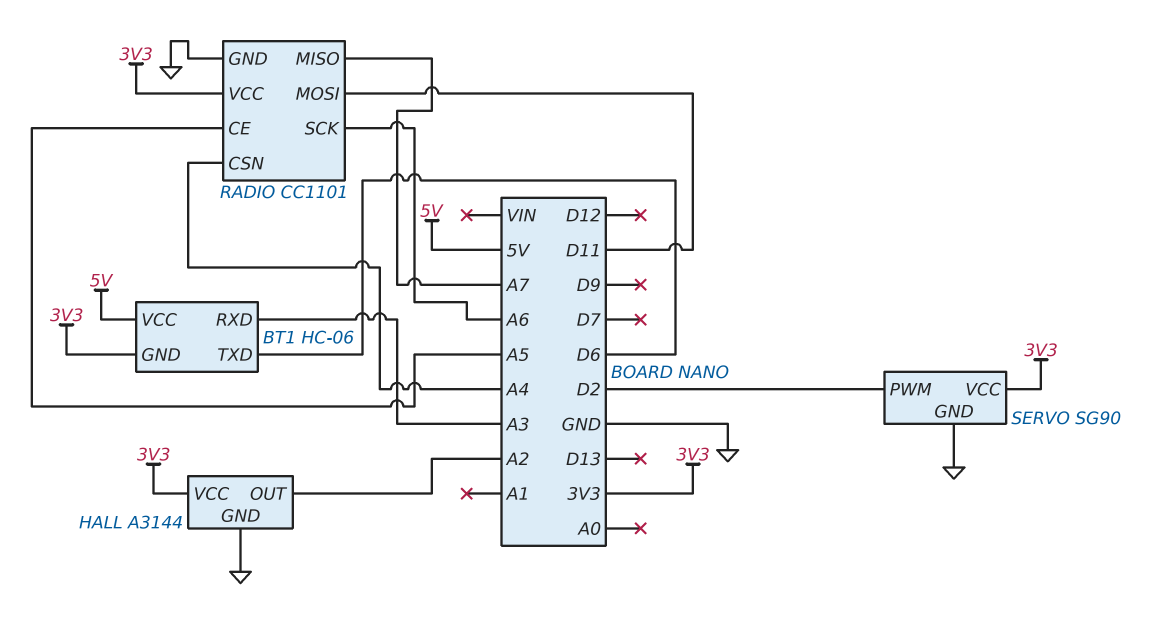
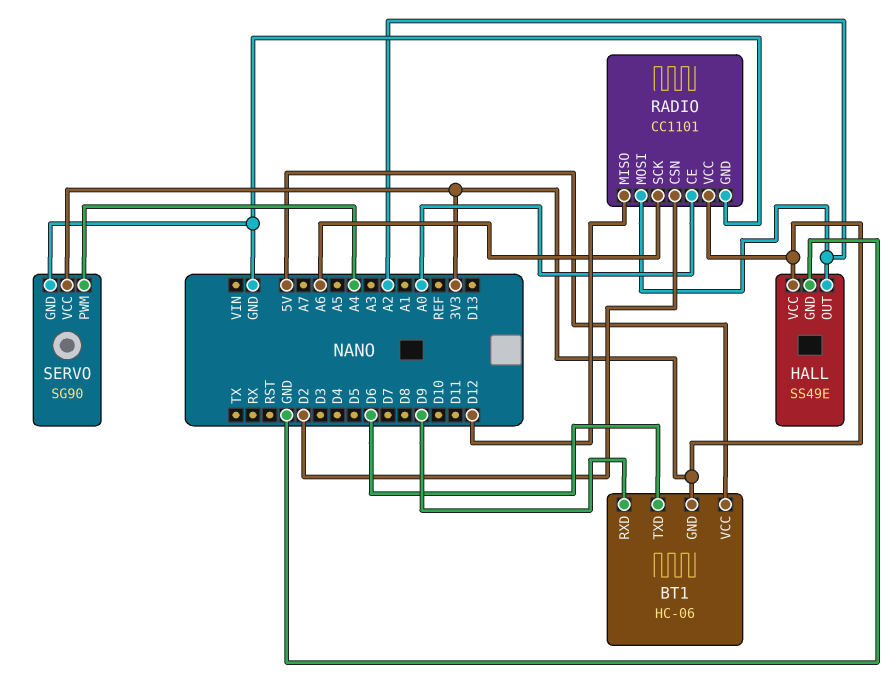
BT1 pin RXD: A3 -> D9
HALL: A3144 -> SS49E
RADIO pin CE: A5 -> A0
RADIO pin CSN: A4 -> D2
RADIO pin MISO: A7 -> D12
RADIO pin MOSI: D11 -> A2
SERVO pin PWM: D2 -> A4

